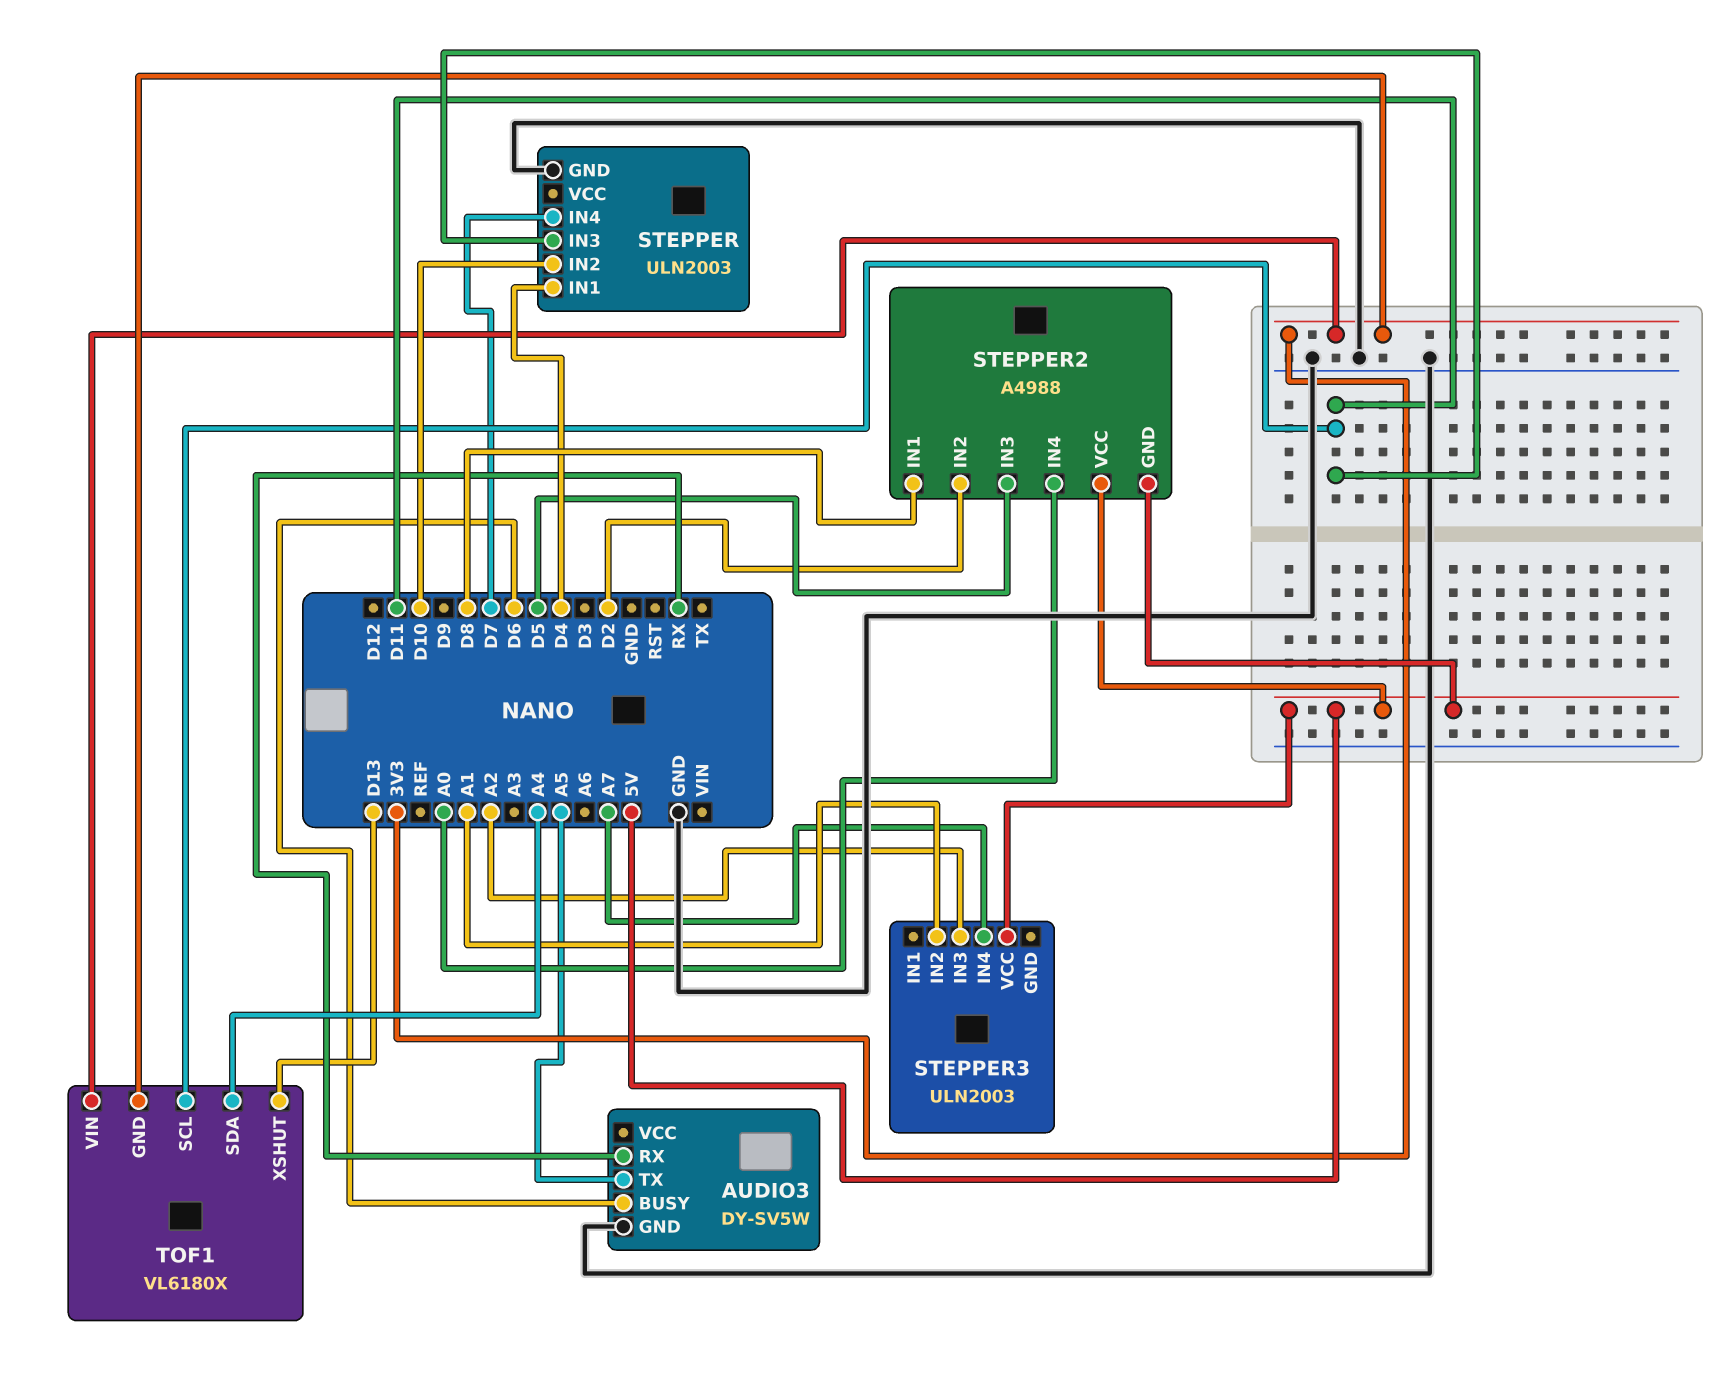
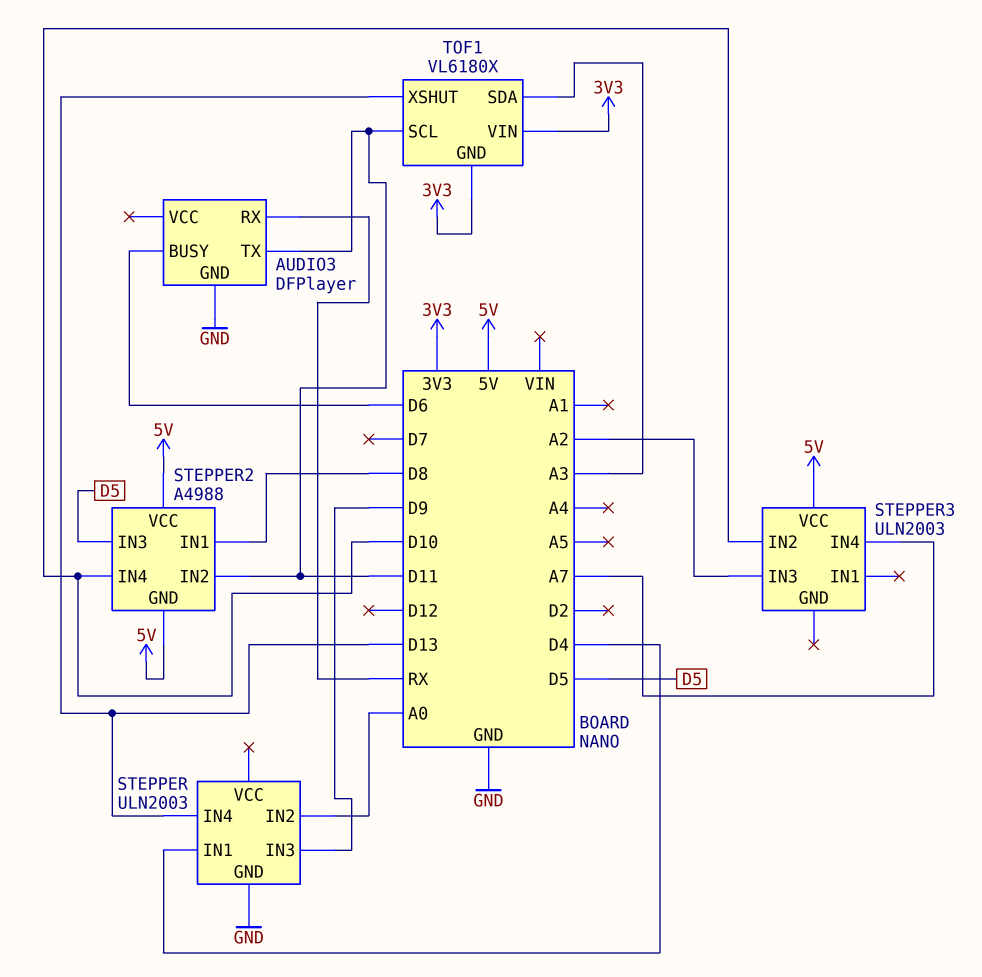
AUDIO3: DY-SV5W -> DFPlayer
AUDIO3 pin TX: A5 -> D11
STEPPER pin IN2: D10 -> A0
STEPPER pin IN3: D11 -> D9
STEPPER pin IN4: D7 -> D13
STEPPER2 pin IN2: D2 -> D11
STEPPER2 pin IN4: A0 -> D10
STEPPER3 pin IN2: A1 -> D10
TOF1 pin SDA: A4 -> A3

